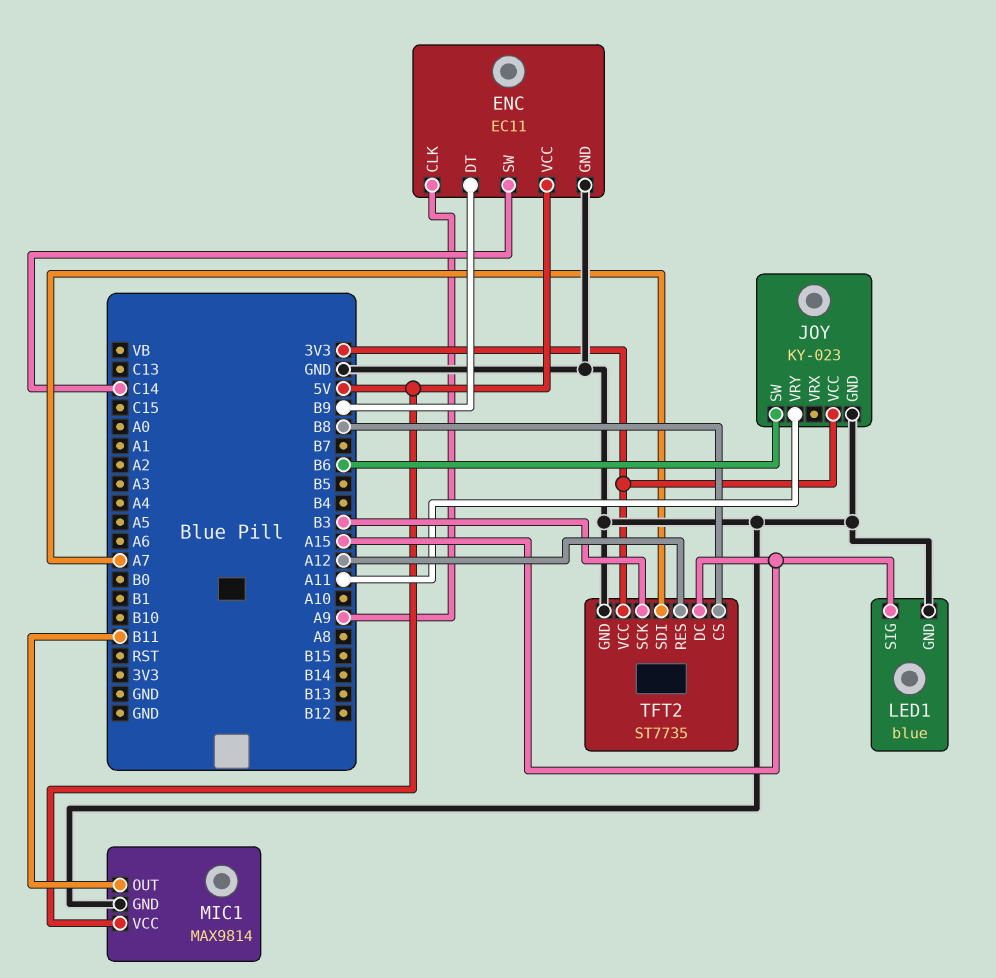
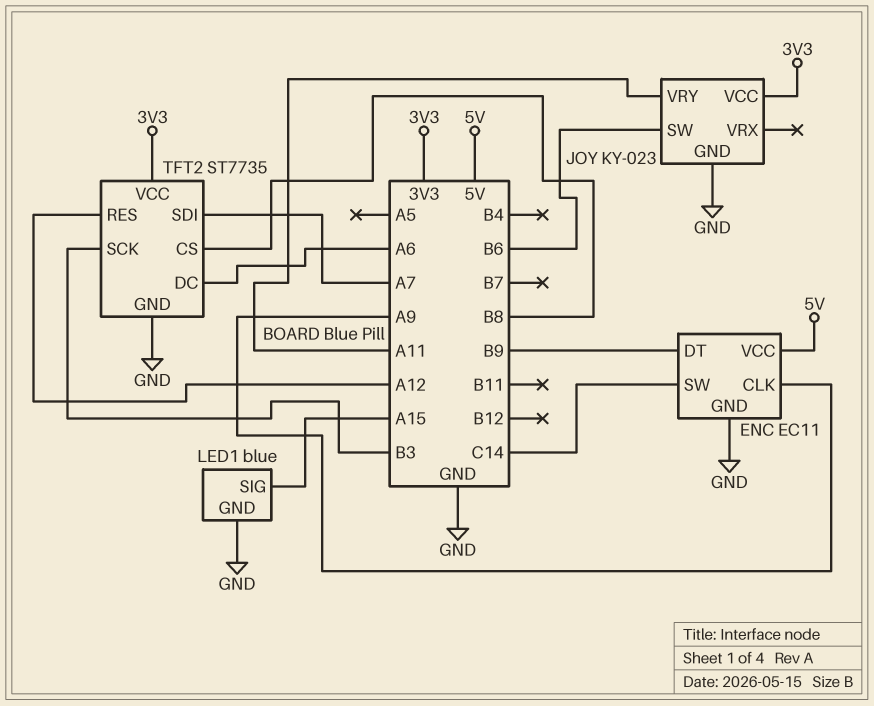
MIC1: MAX9814 -> none
MIC1 pin GND: GND -> none
MIC1 pin OUT: B11 -> none
MIC1 pin VCC: 5V -> none
TFT2 pin DC: A15 -> A6

